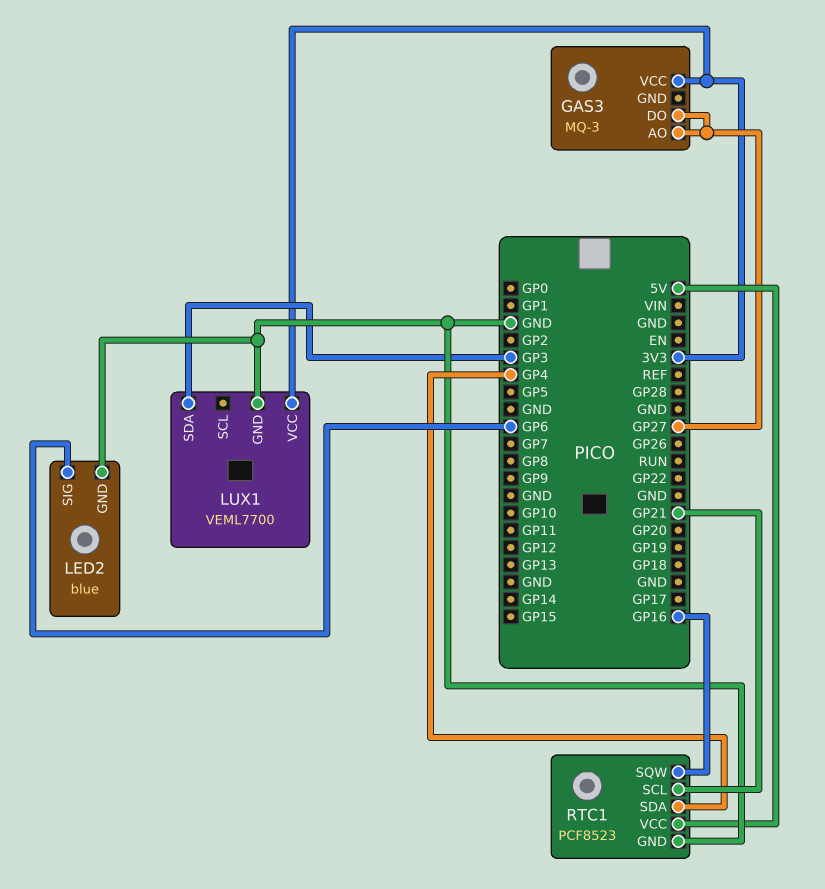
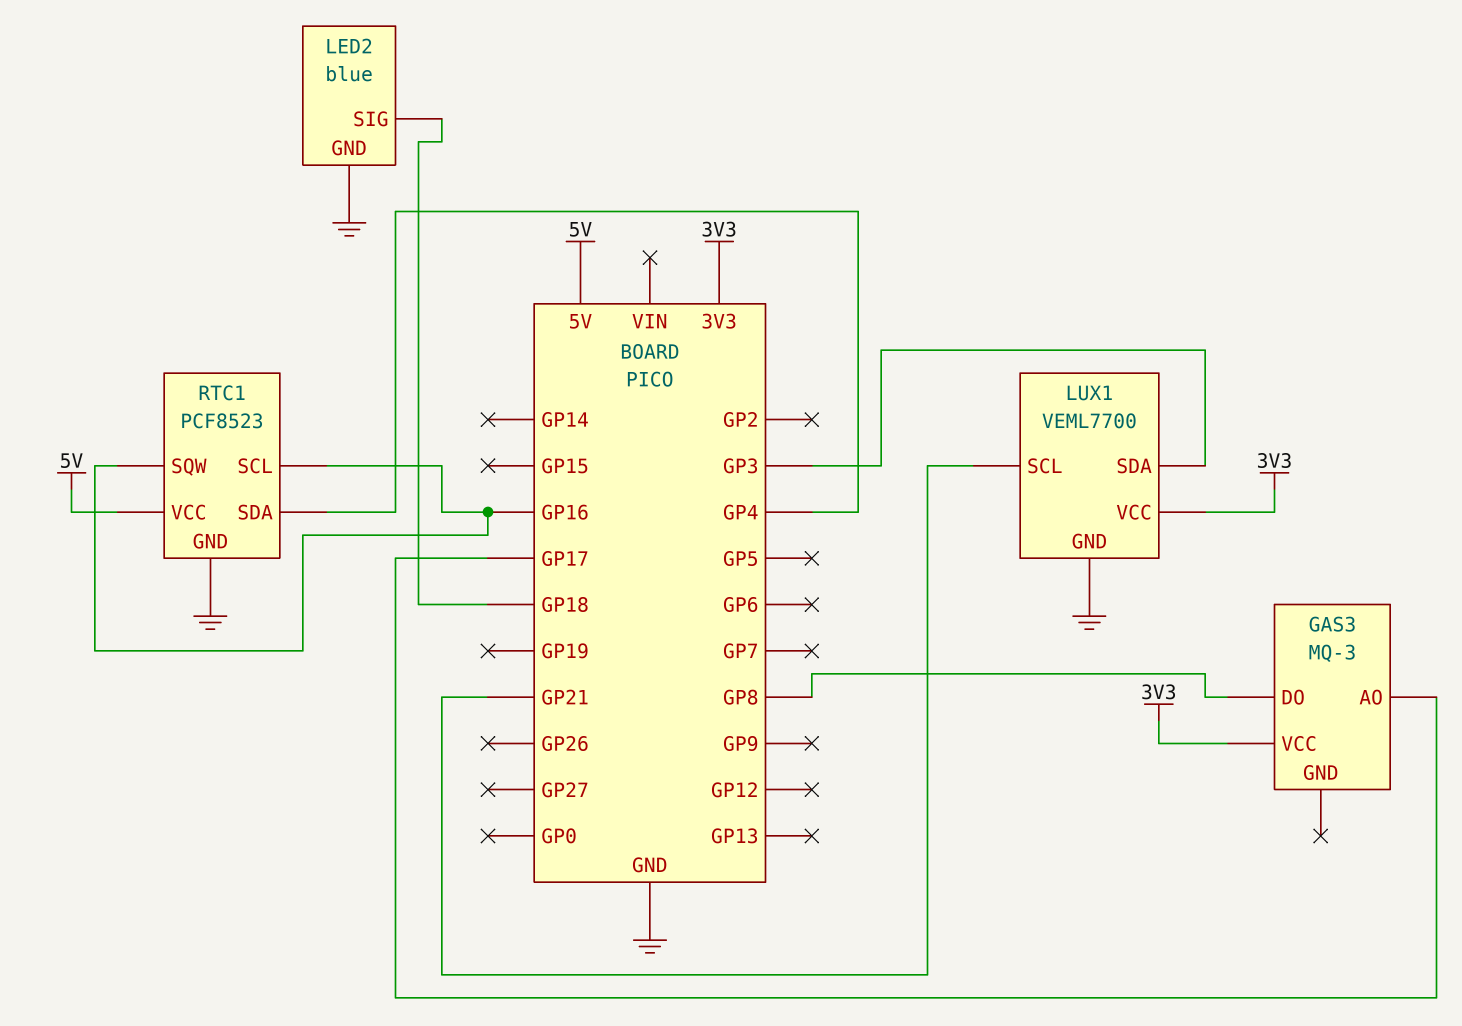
GAS3 pin AO: GP27 -> GP17
GAS3 pin DO: GP27 -> GP8
LED2 pin SIG: GP6 -> GP18
LUX1 pin SCL: none -> GP21
RTC1 pin SCL: GP21 -> GP16

